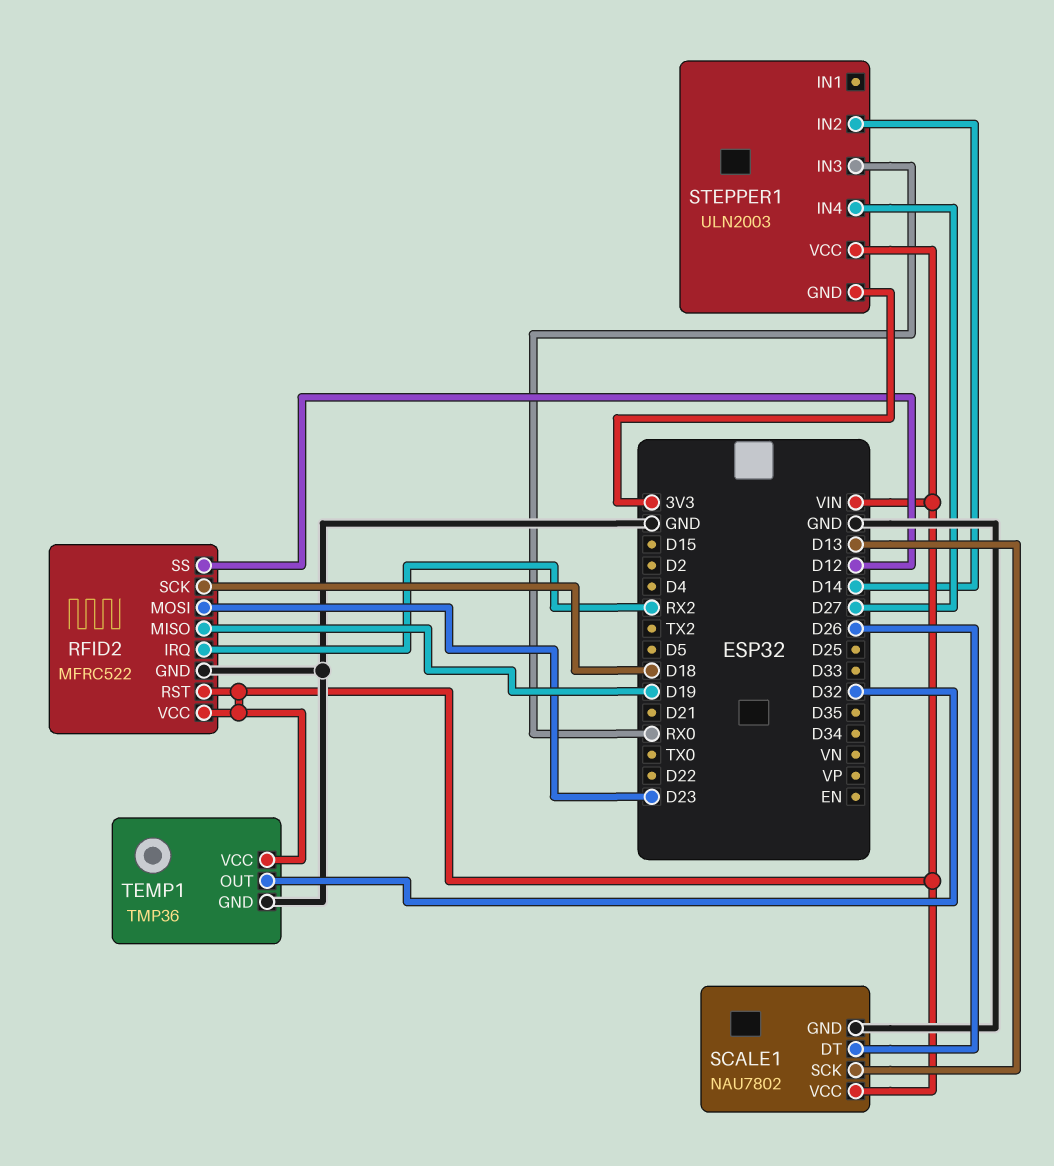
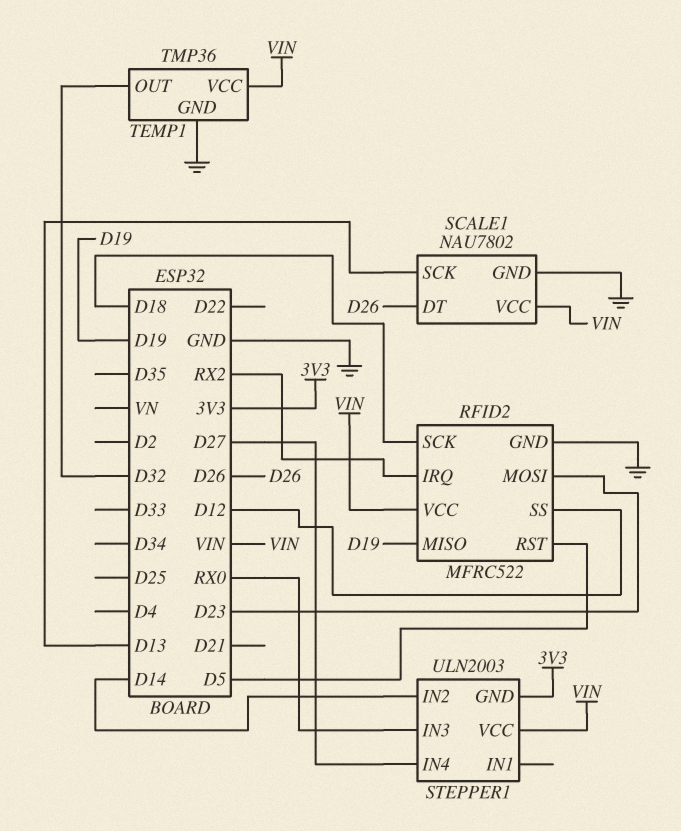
RFID2 pin RST: VIN -> D5

